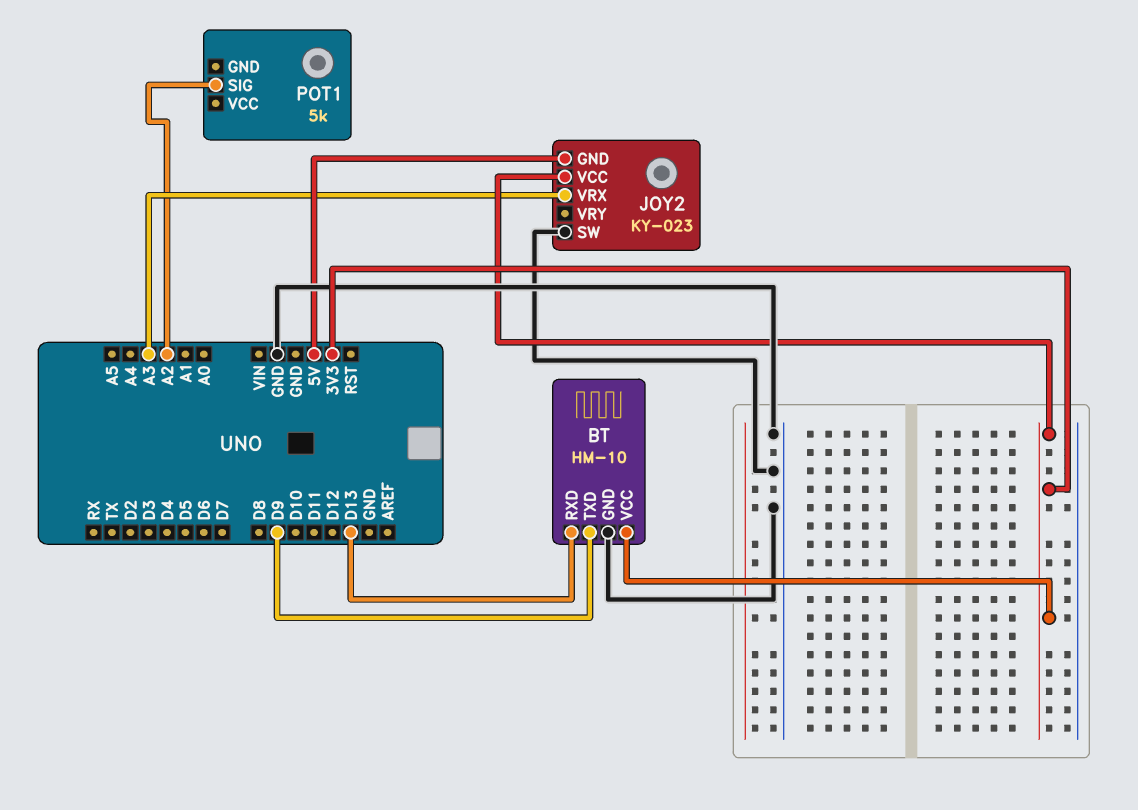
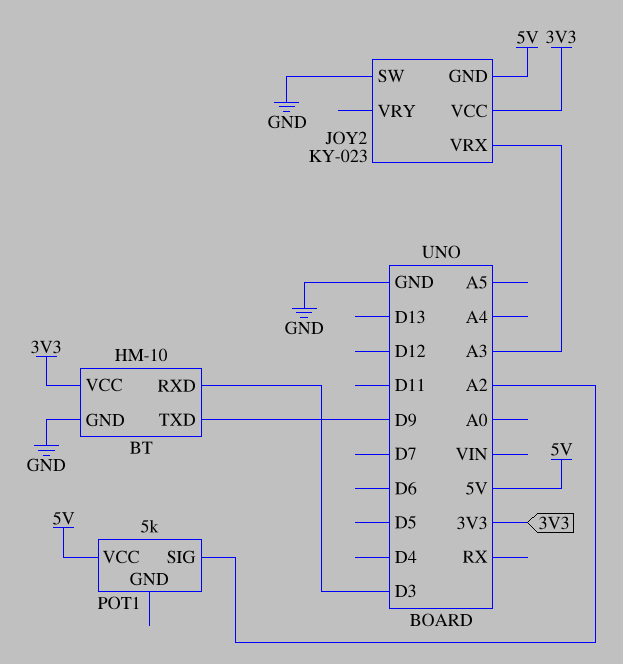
BT pin RXD: D13 -> D3
POT1 pin VCC: none -> 5V

